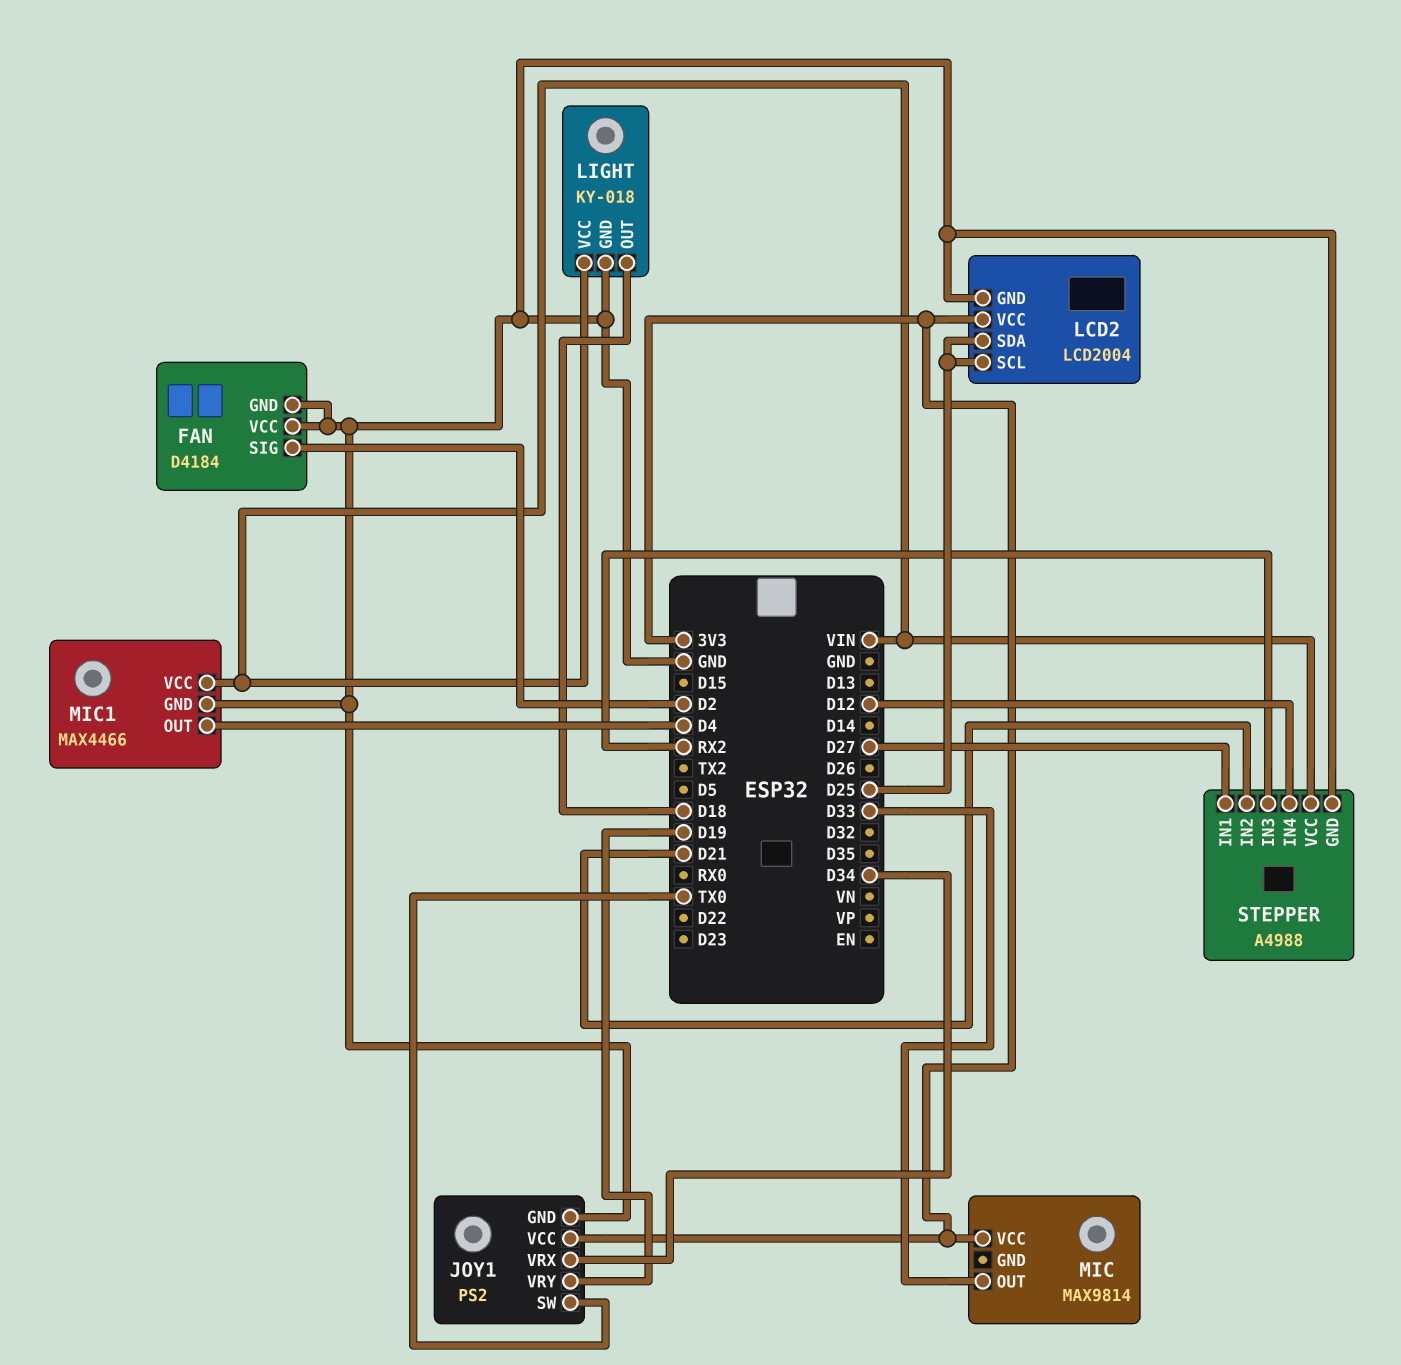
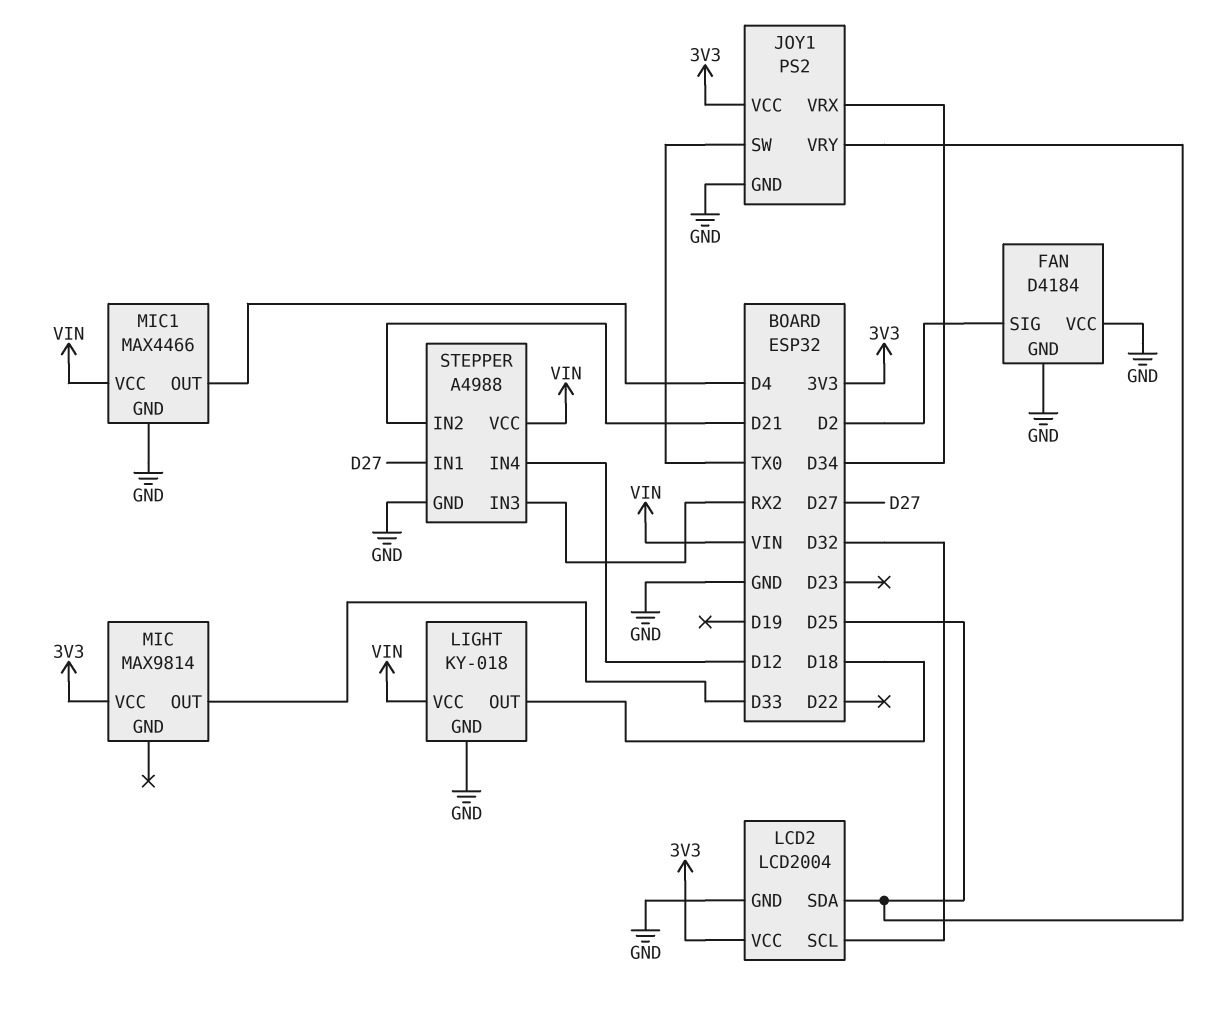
JOY1 pin VRY: D19 -> D25
LCD2 pin SCL: D25 -> D32

